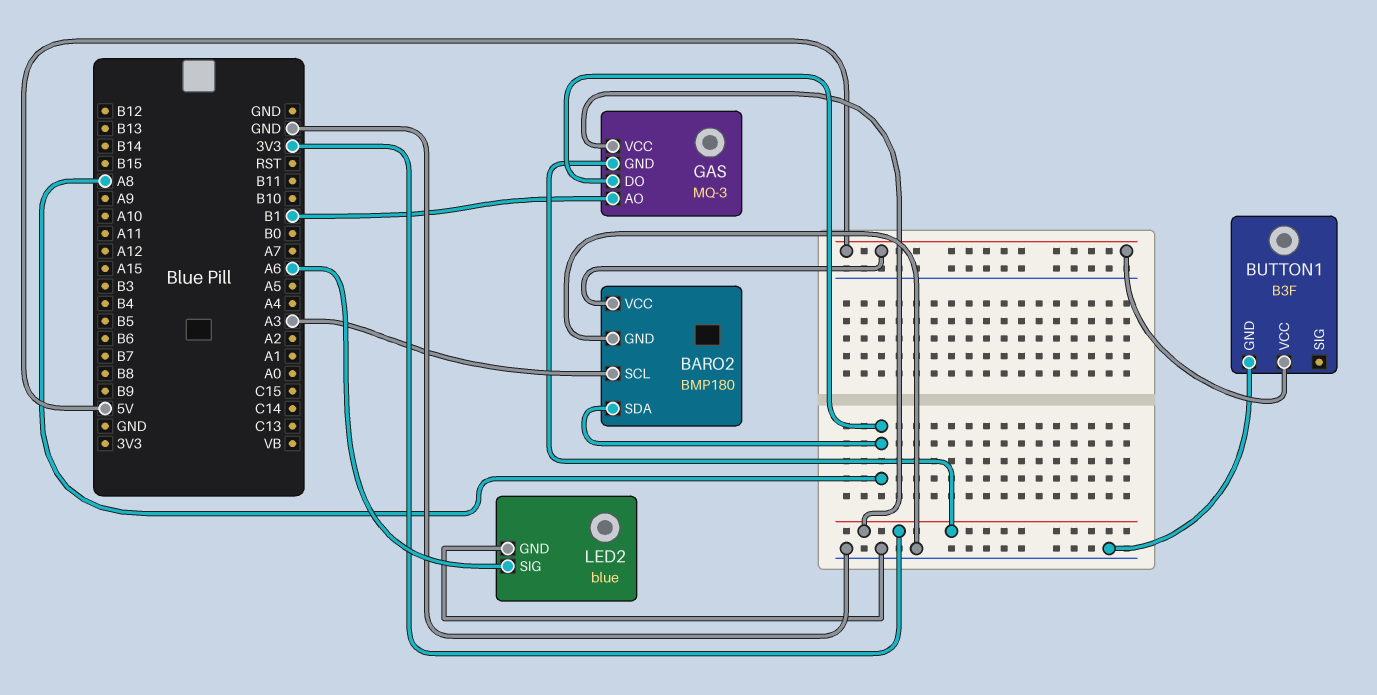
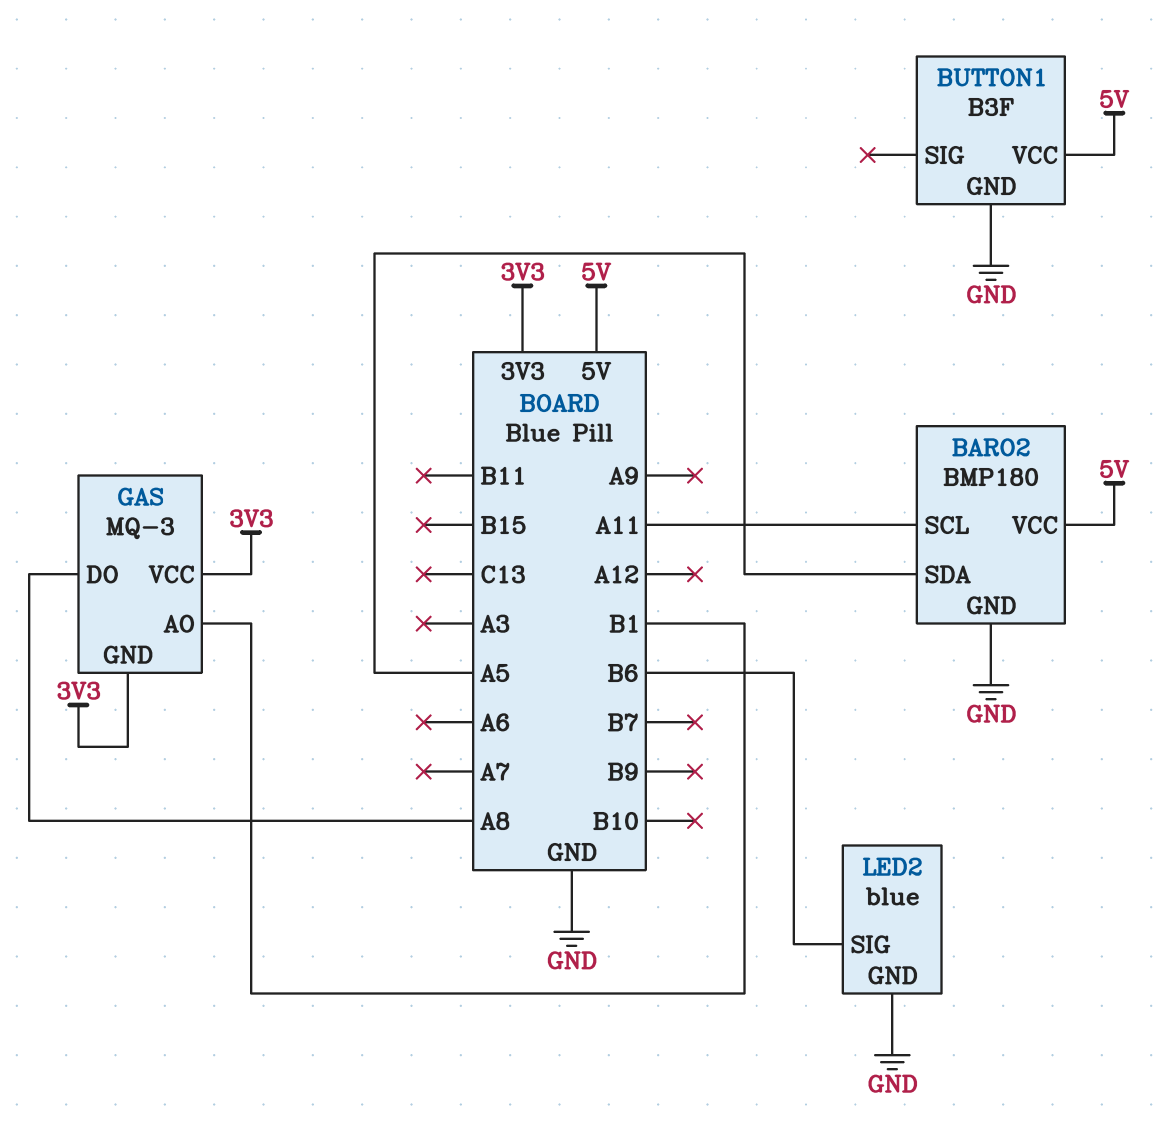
BARO2 pin SCL: A3 -> A11
BARO2 pin SDA: A8 -> A5
LED2 pin SIG: A6 -> B6

